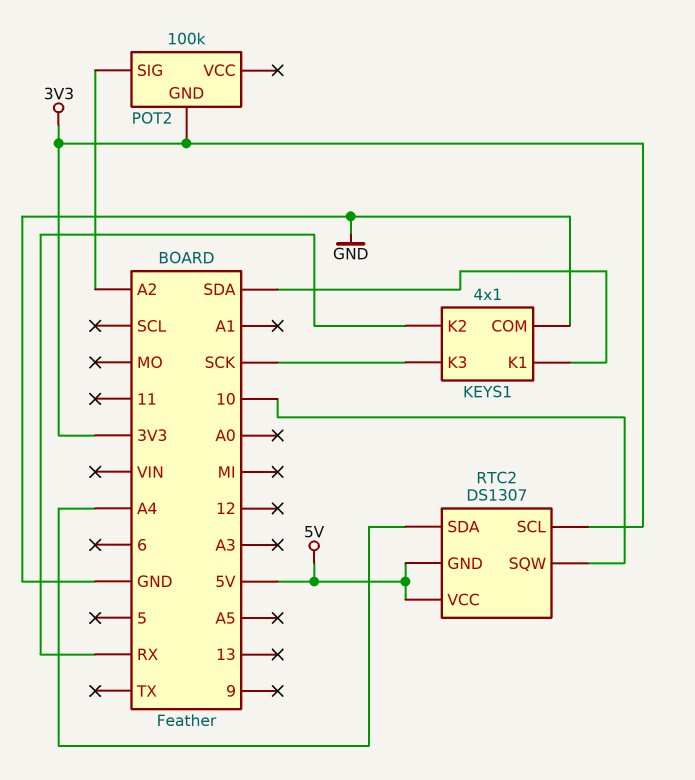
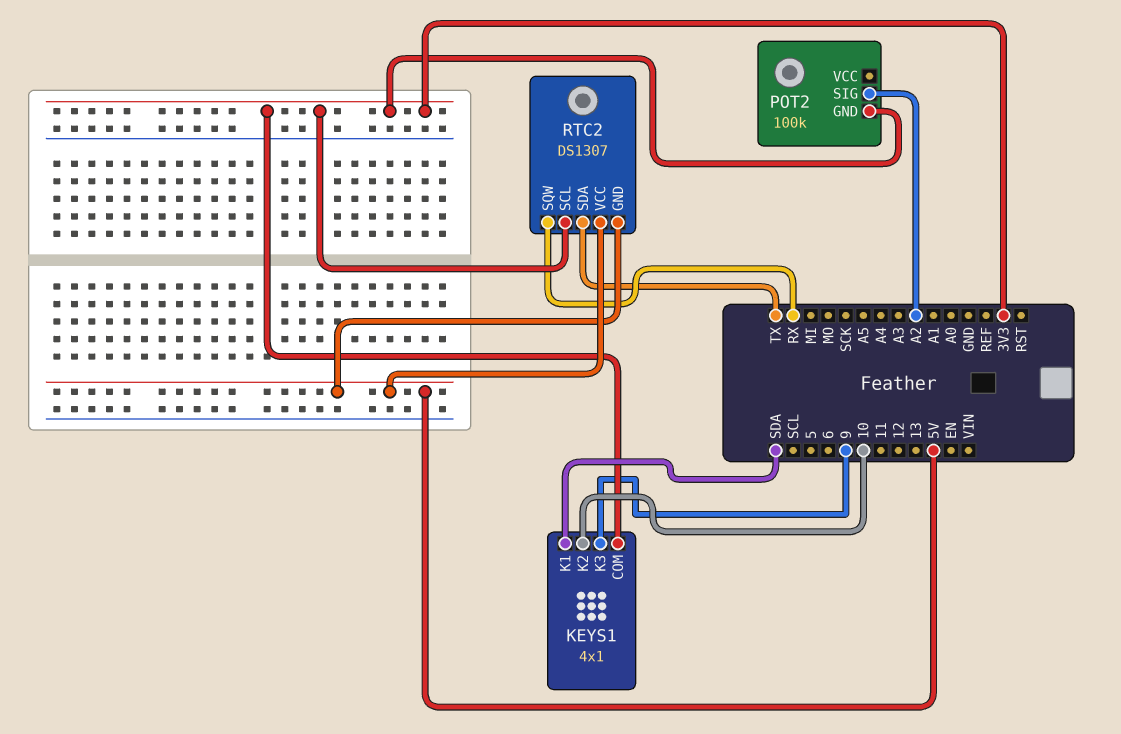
KEYS1 pin COM: GND -> 3V3
KEYS1 pin K2: RX -> 10
KEYS1 pin K3: SCK -> 9
RTC2 pin SDA: A4 -> TX
RTC2 pin SQW: 10 -> RX

